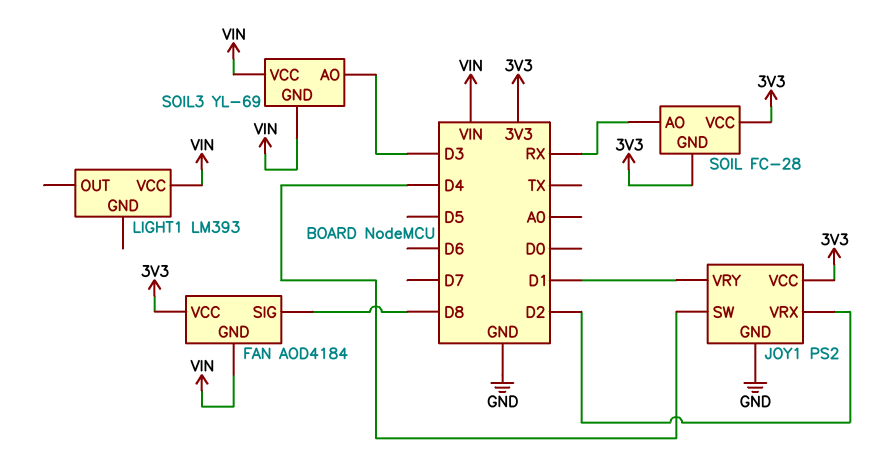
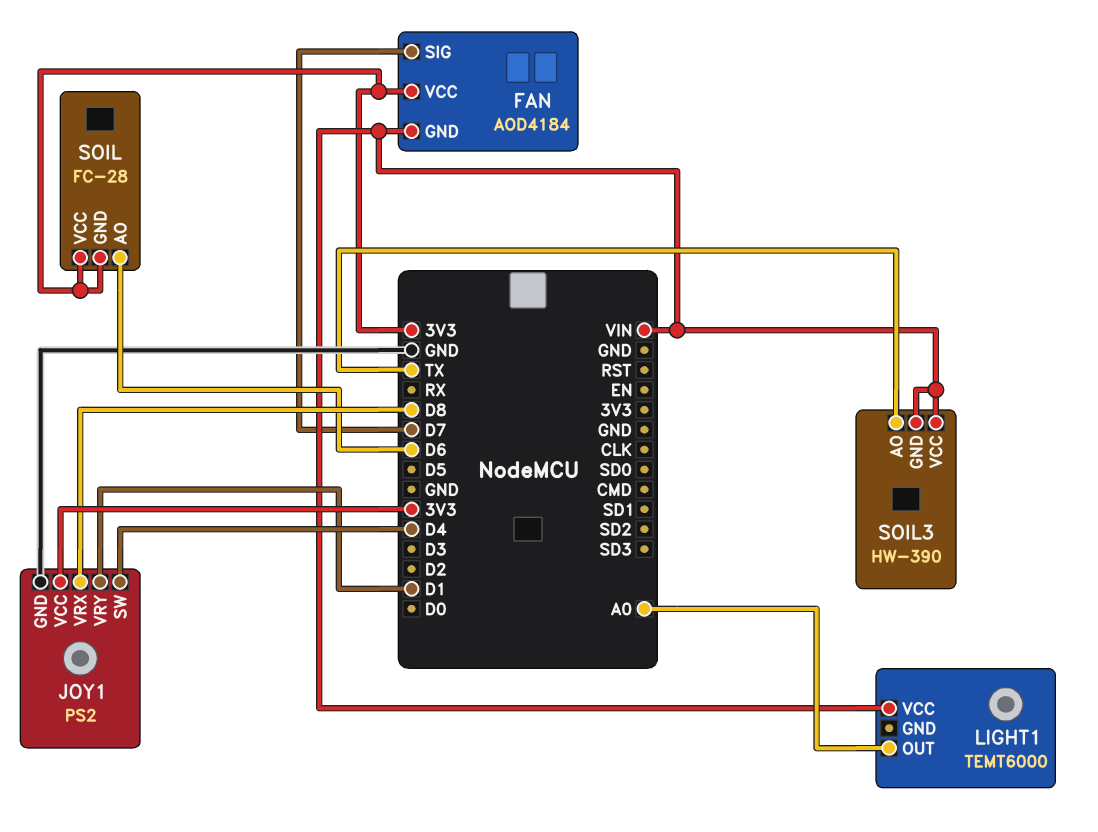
FAN pin SIG: D8 -> D7
JOY1 pin VRX: D2 -> D8
LIGHT1: LM393 -> TEMT6000
LIGHT1 pin OUT: none -> A0
SOIL pin AO: RX -> D6
SOIL3: YL-69 -> HW-390
SOIL3 pin AO: D3 -> TX

